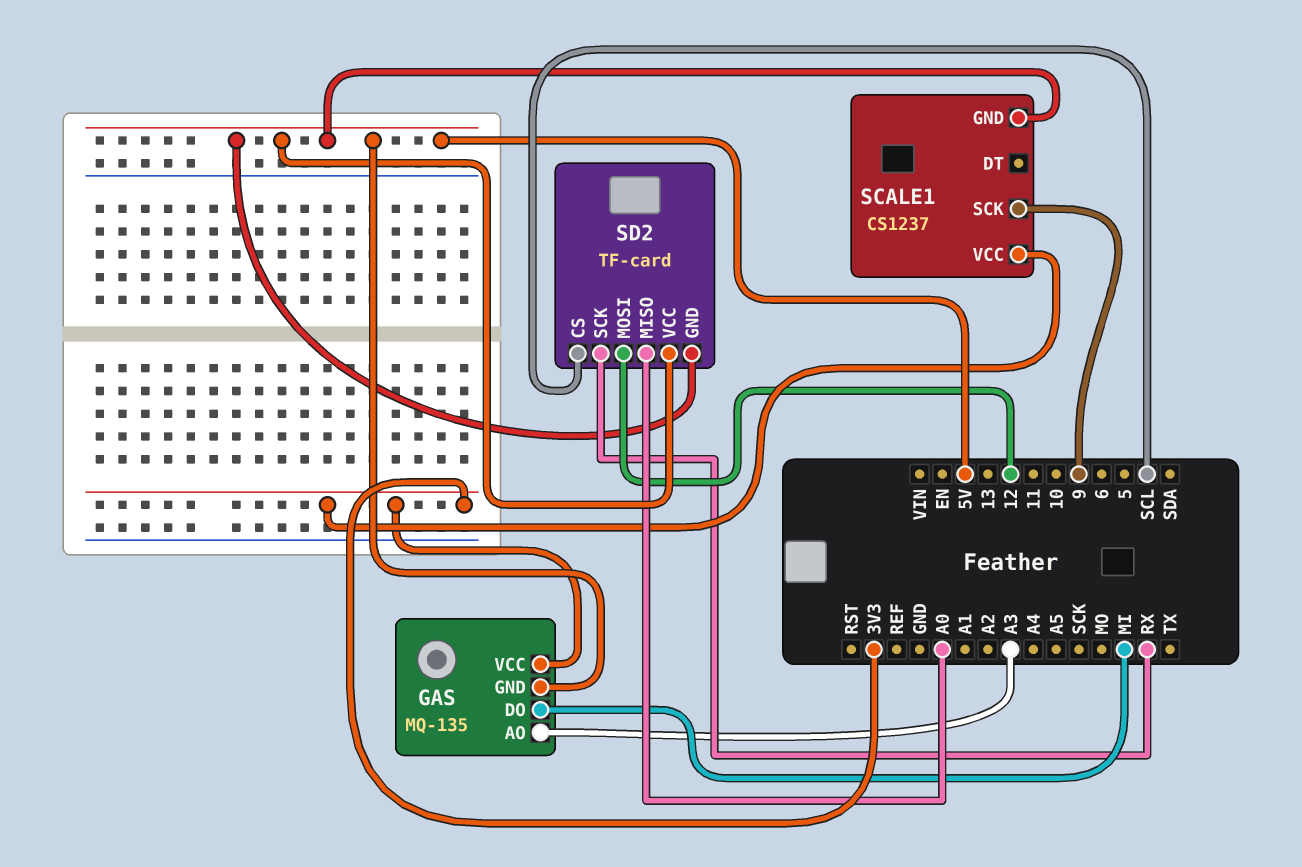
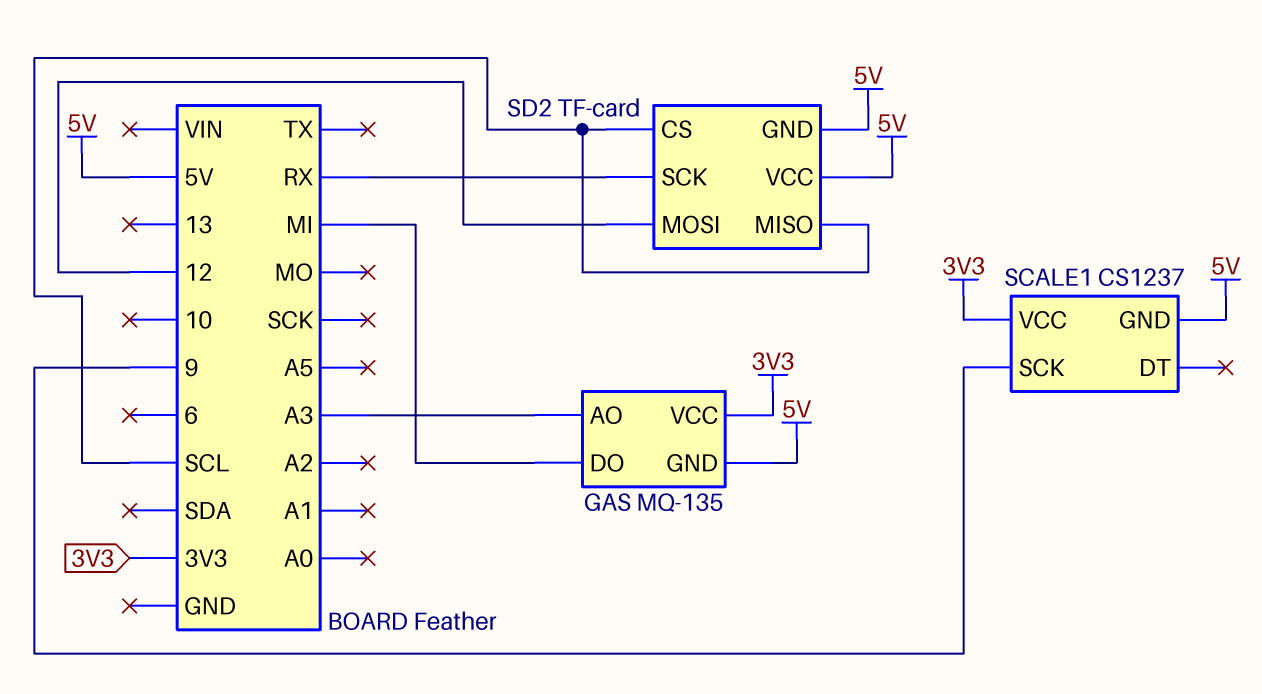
SD2 pin MISO: A0 -> SCL

